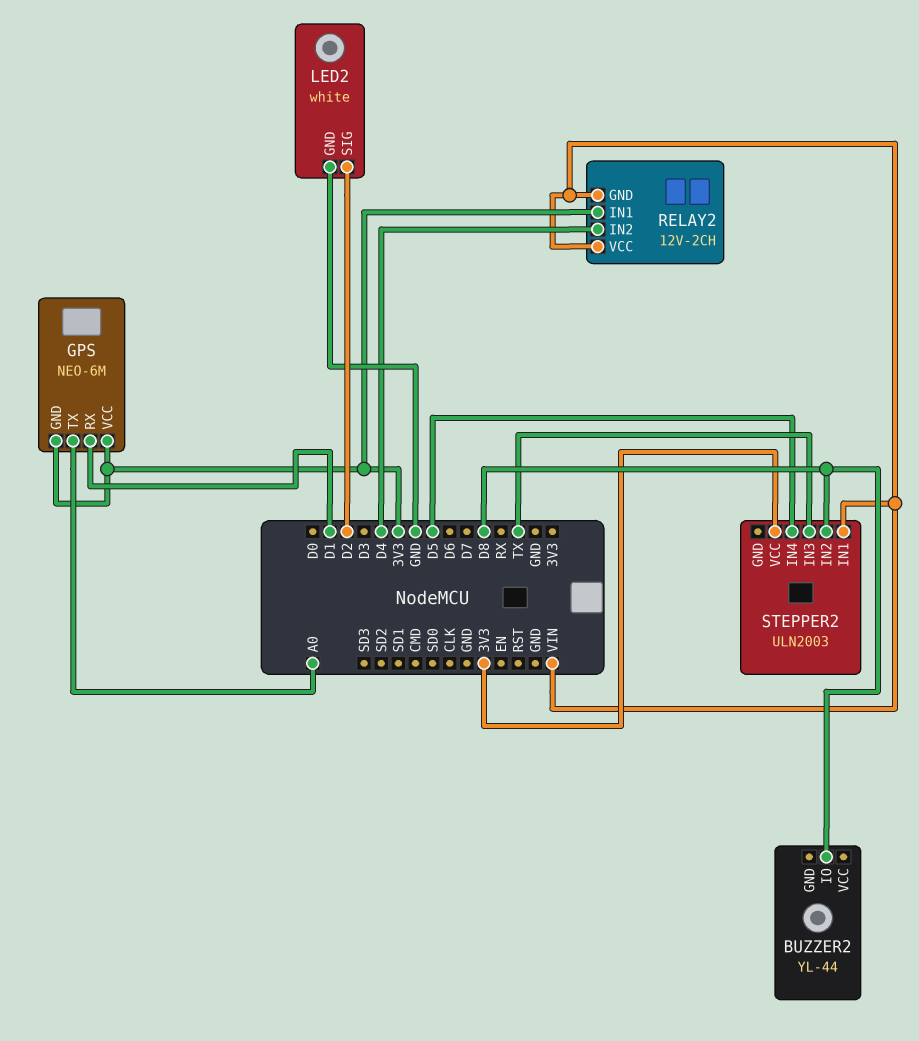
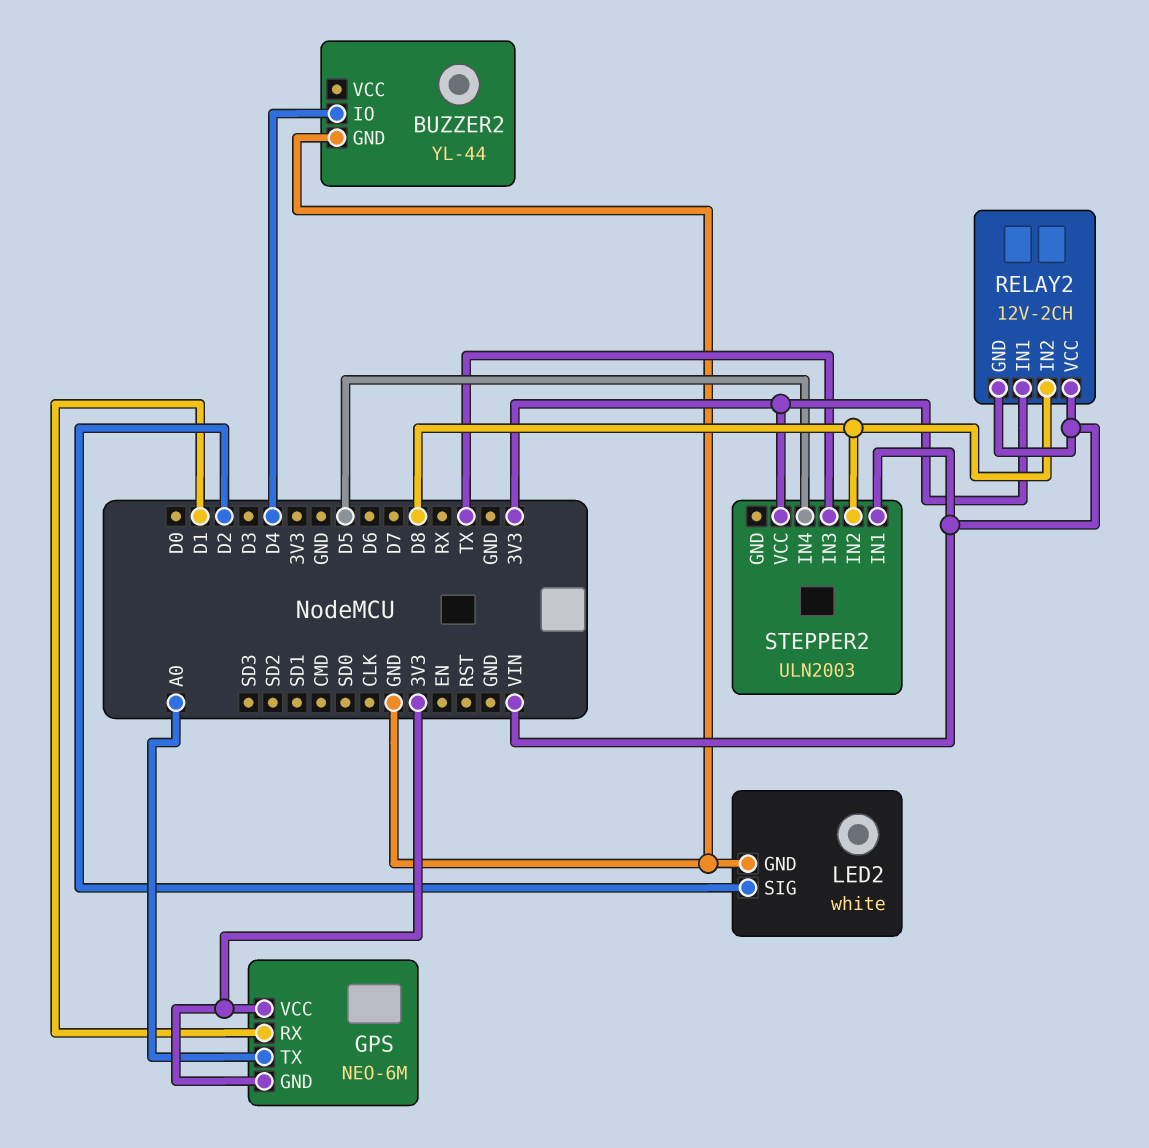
BUZZER2 pin GND: none -> GND
BUZZER2 pin IO: D8 -> D4
RELAY2 pin IN2: D4 -> D8

